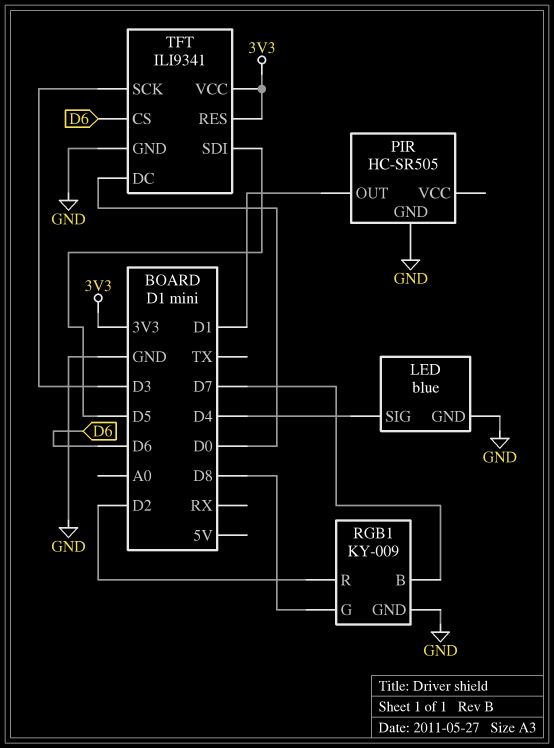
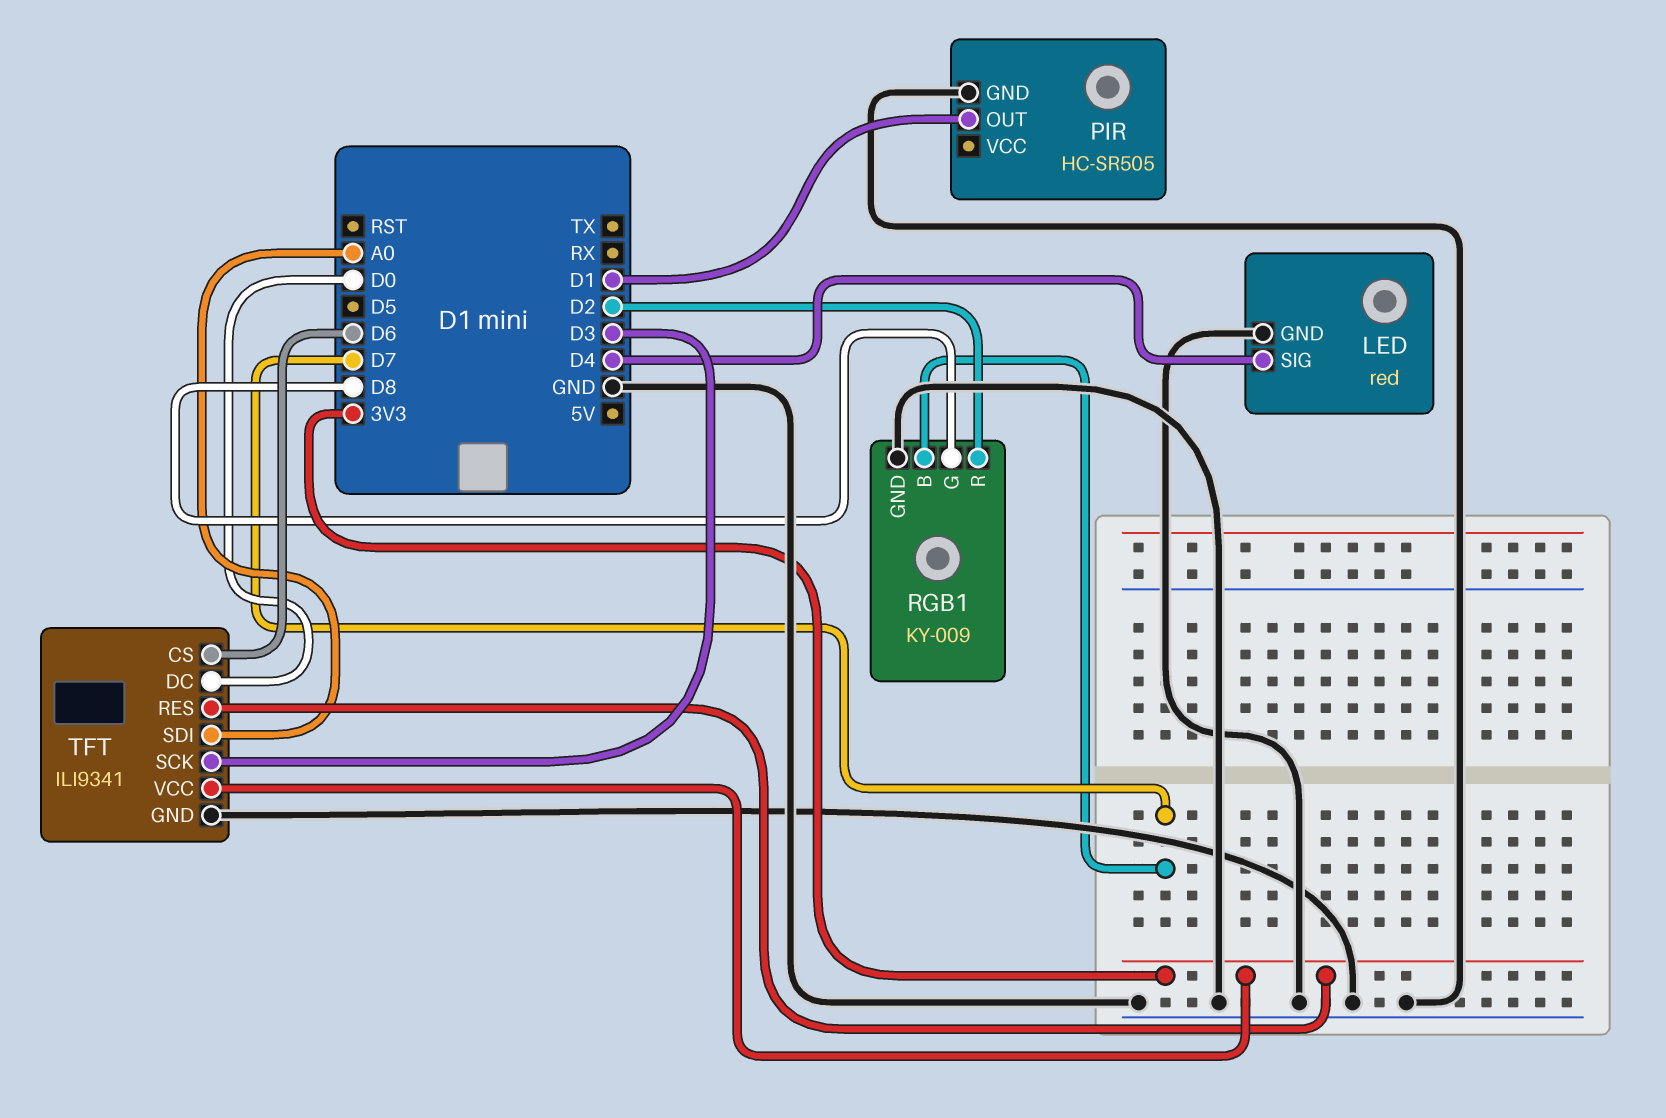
LED: blue -> red
TFT pin SDI: D5 -> A0

